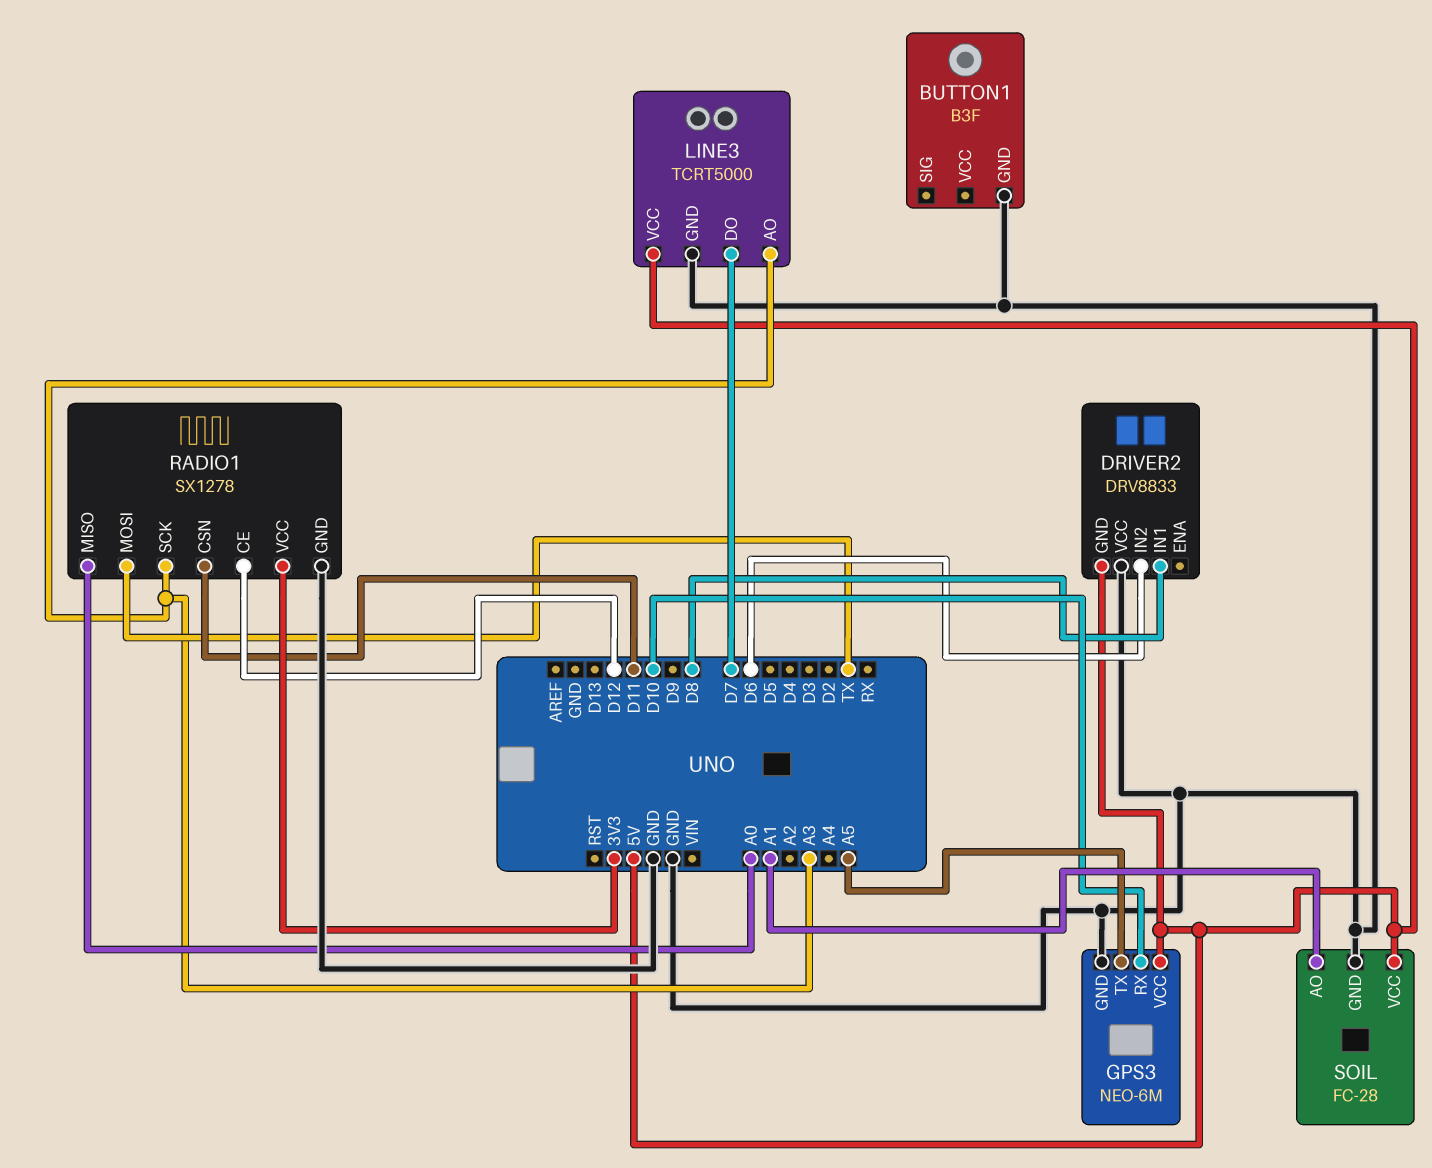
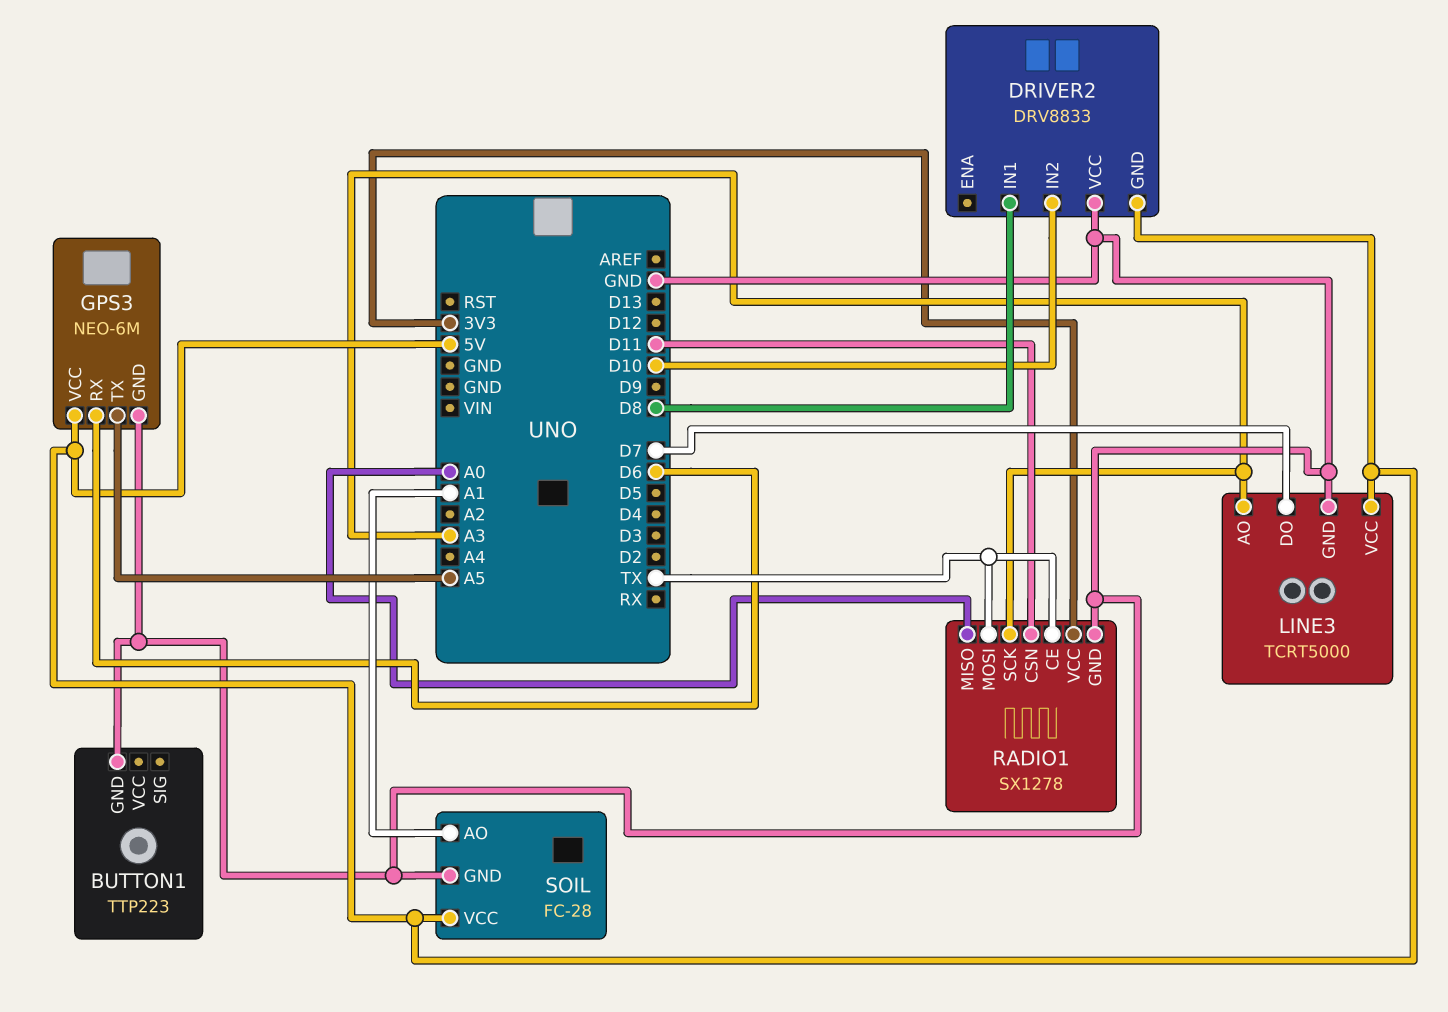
BUTTON1: B3F -> TTP223
DRIVER2 pin IN2: D6 -> D10
GPS3 pin RX: D10 -> D6
RADIO1 pin CE: D12 -> TX

